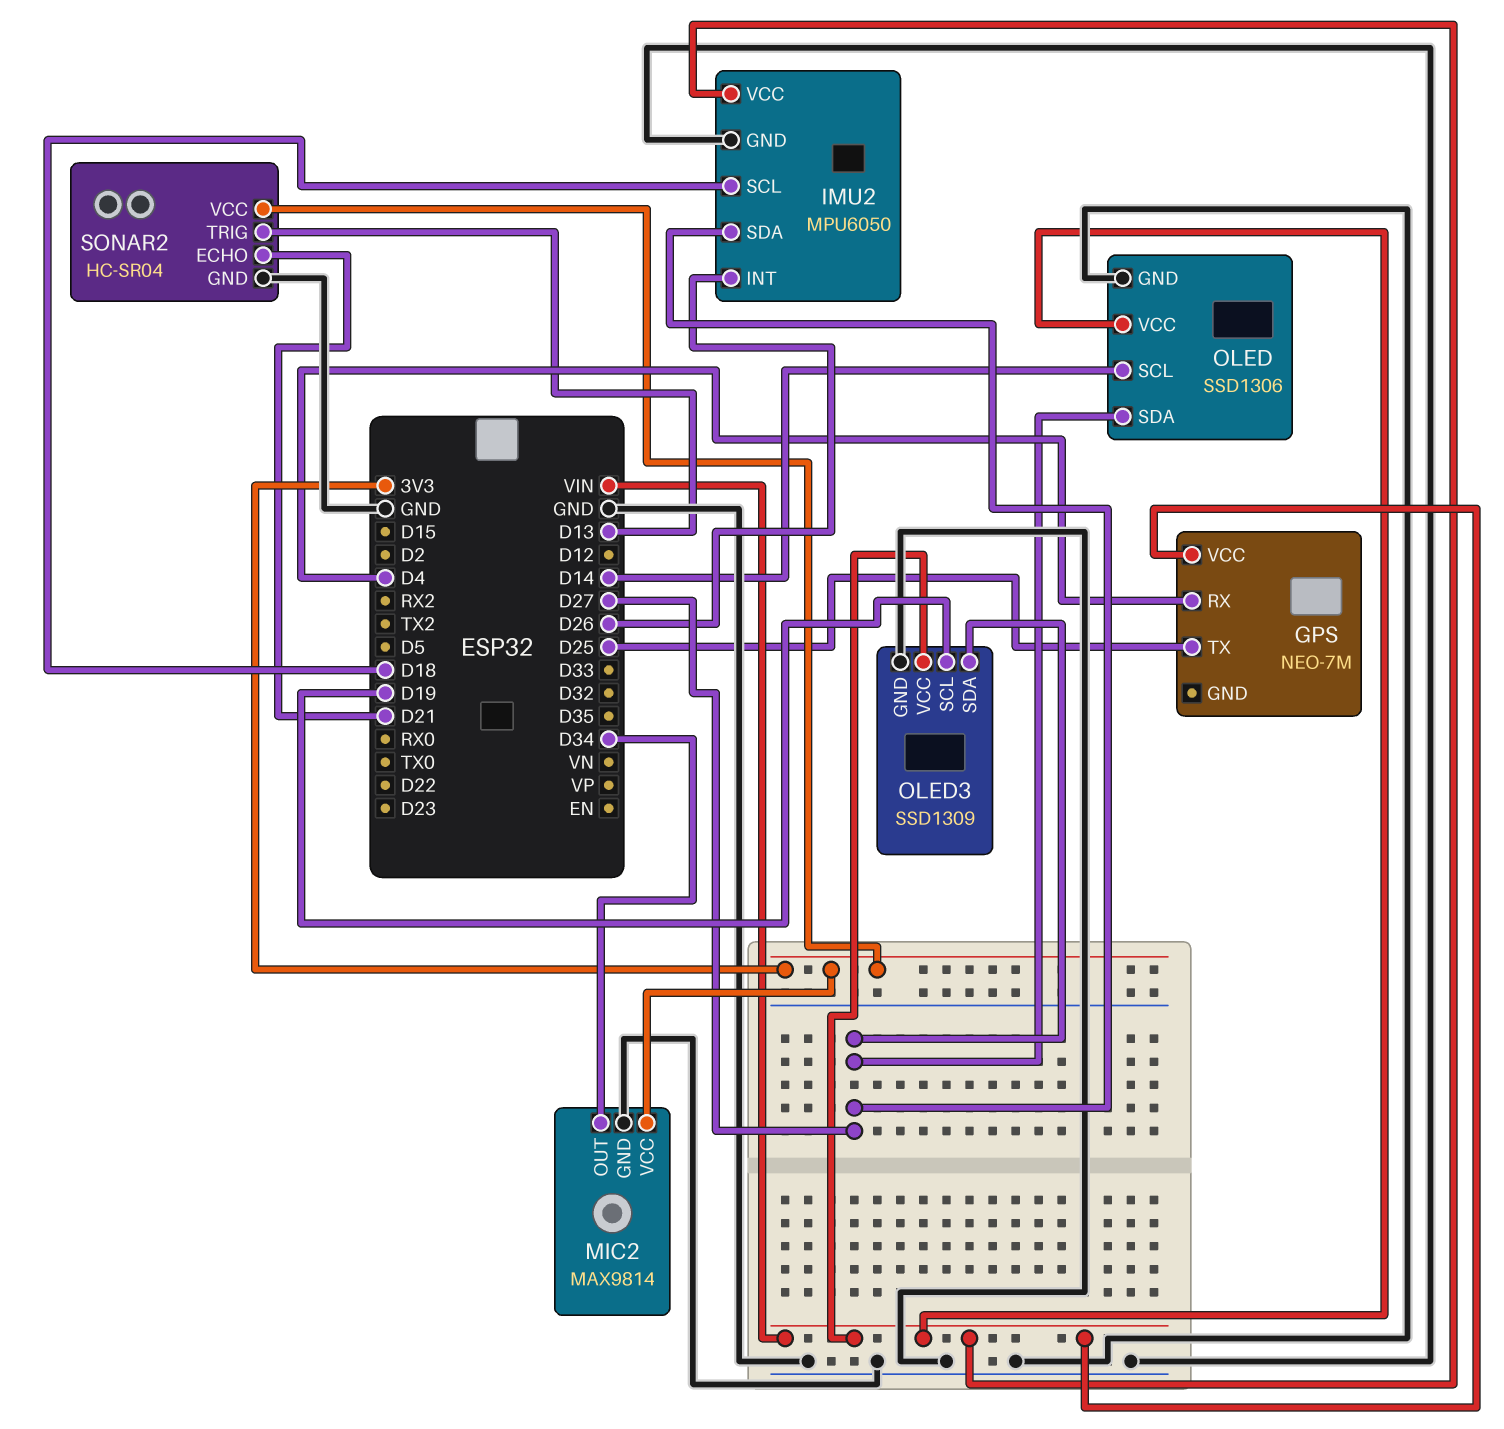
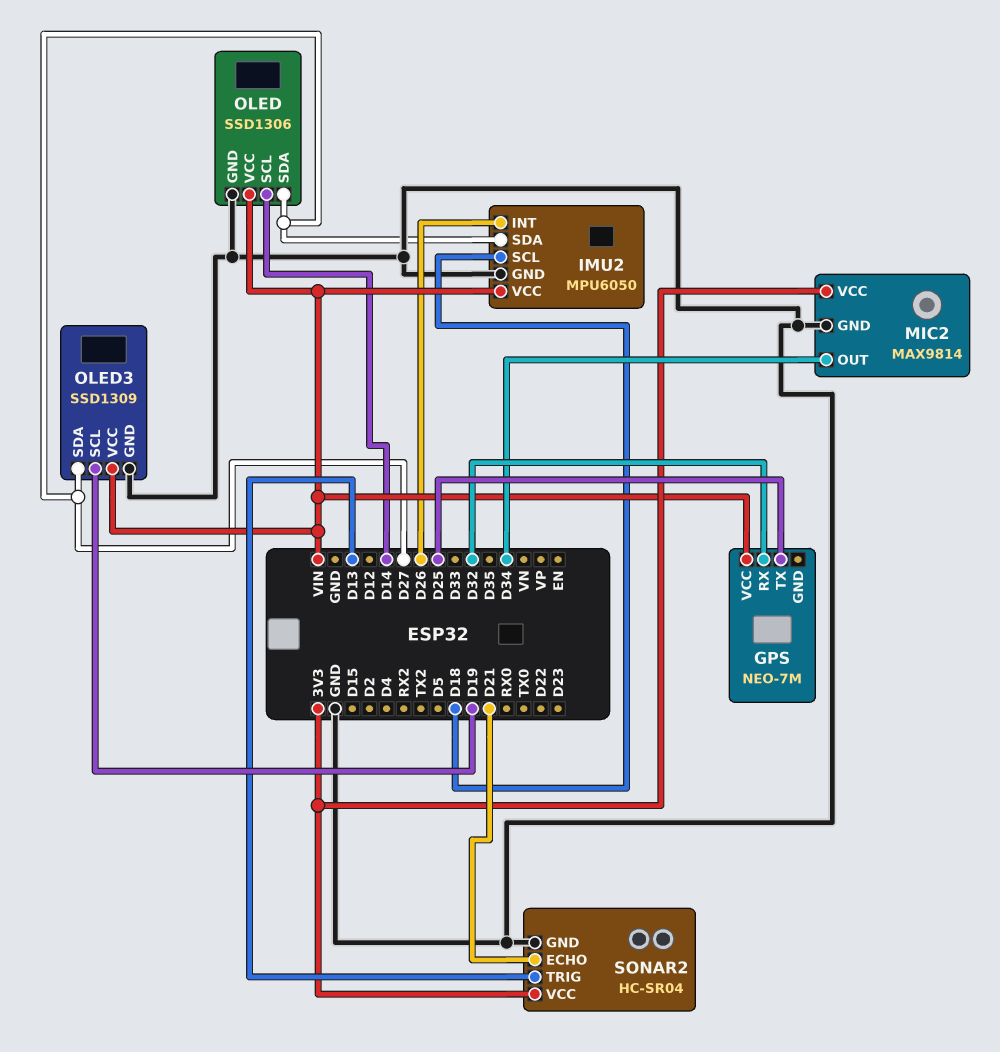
GPS pin RX: D4 -> D32

